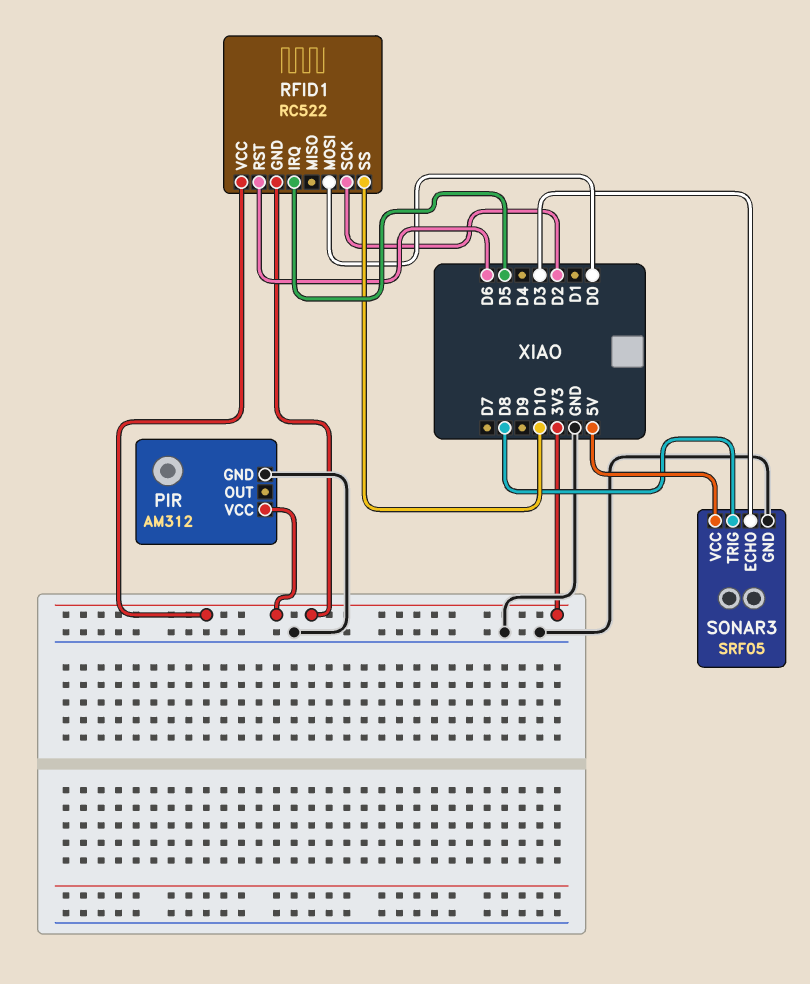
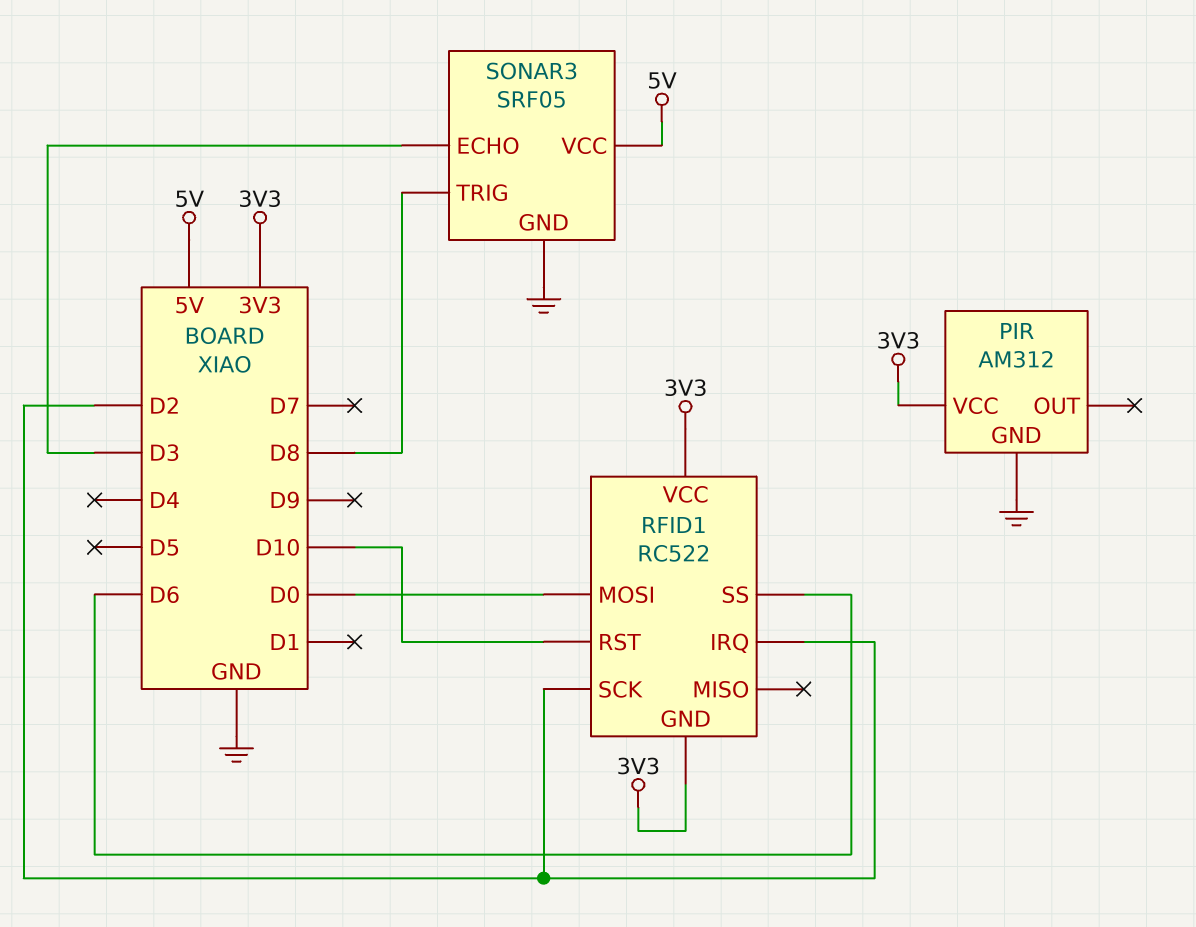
RFID1 pin IRQ: D5 -> D2
RFID1 pin RST: D6 -> D10
RFID1 pin SS: D10 -> D6

